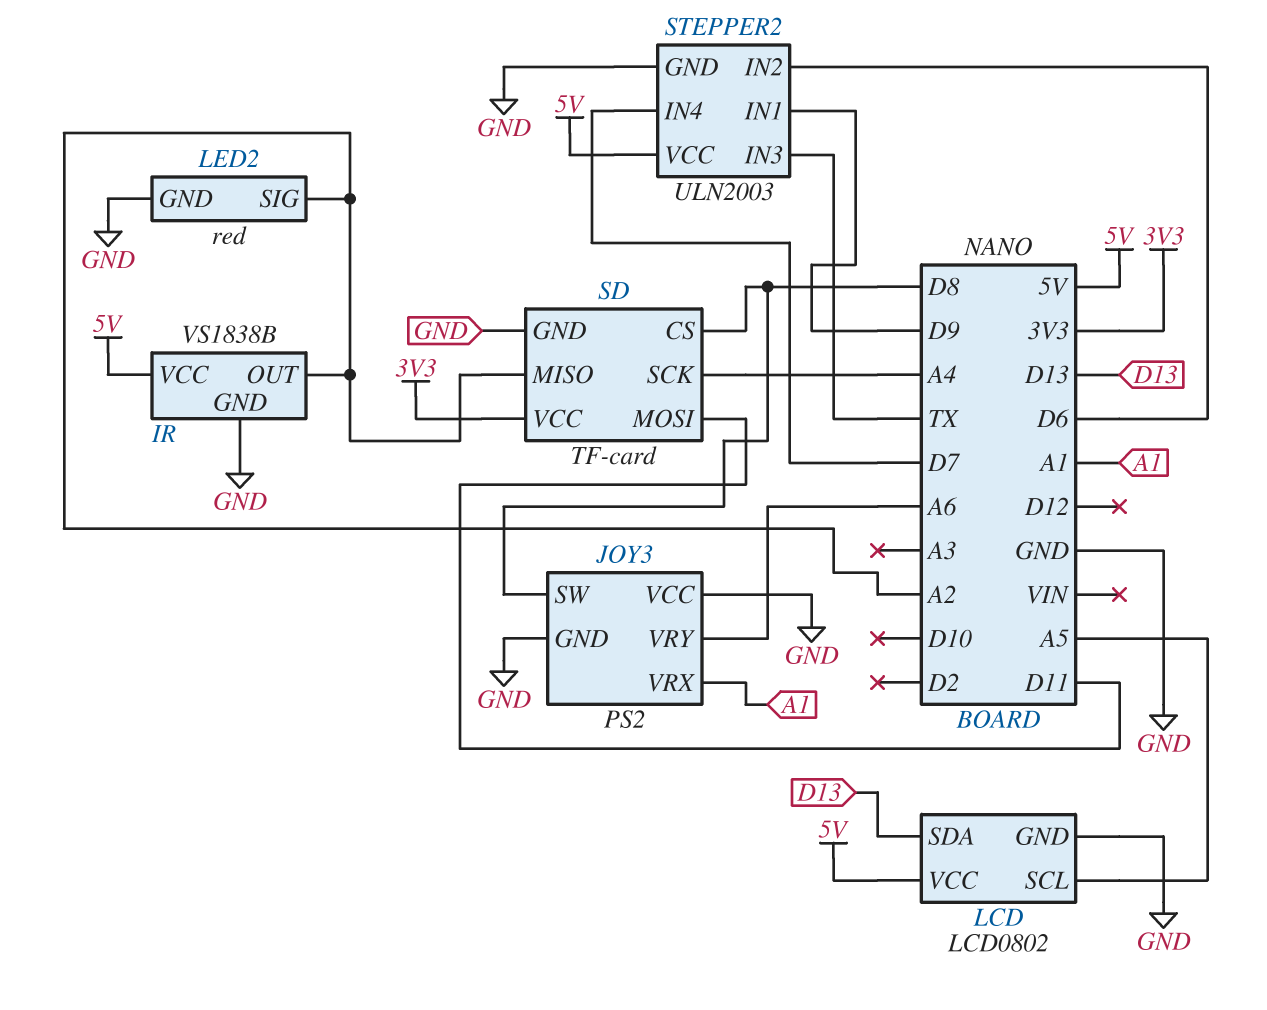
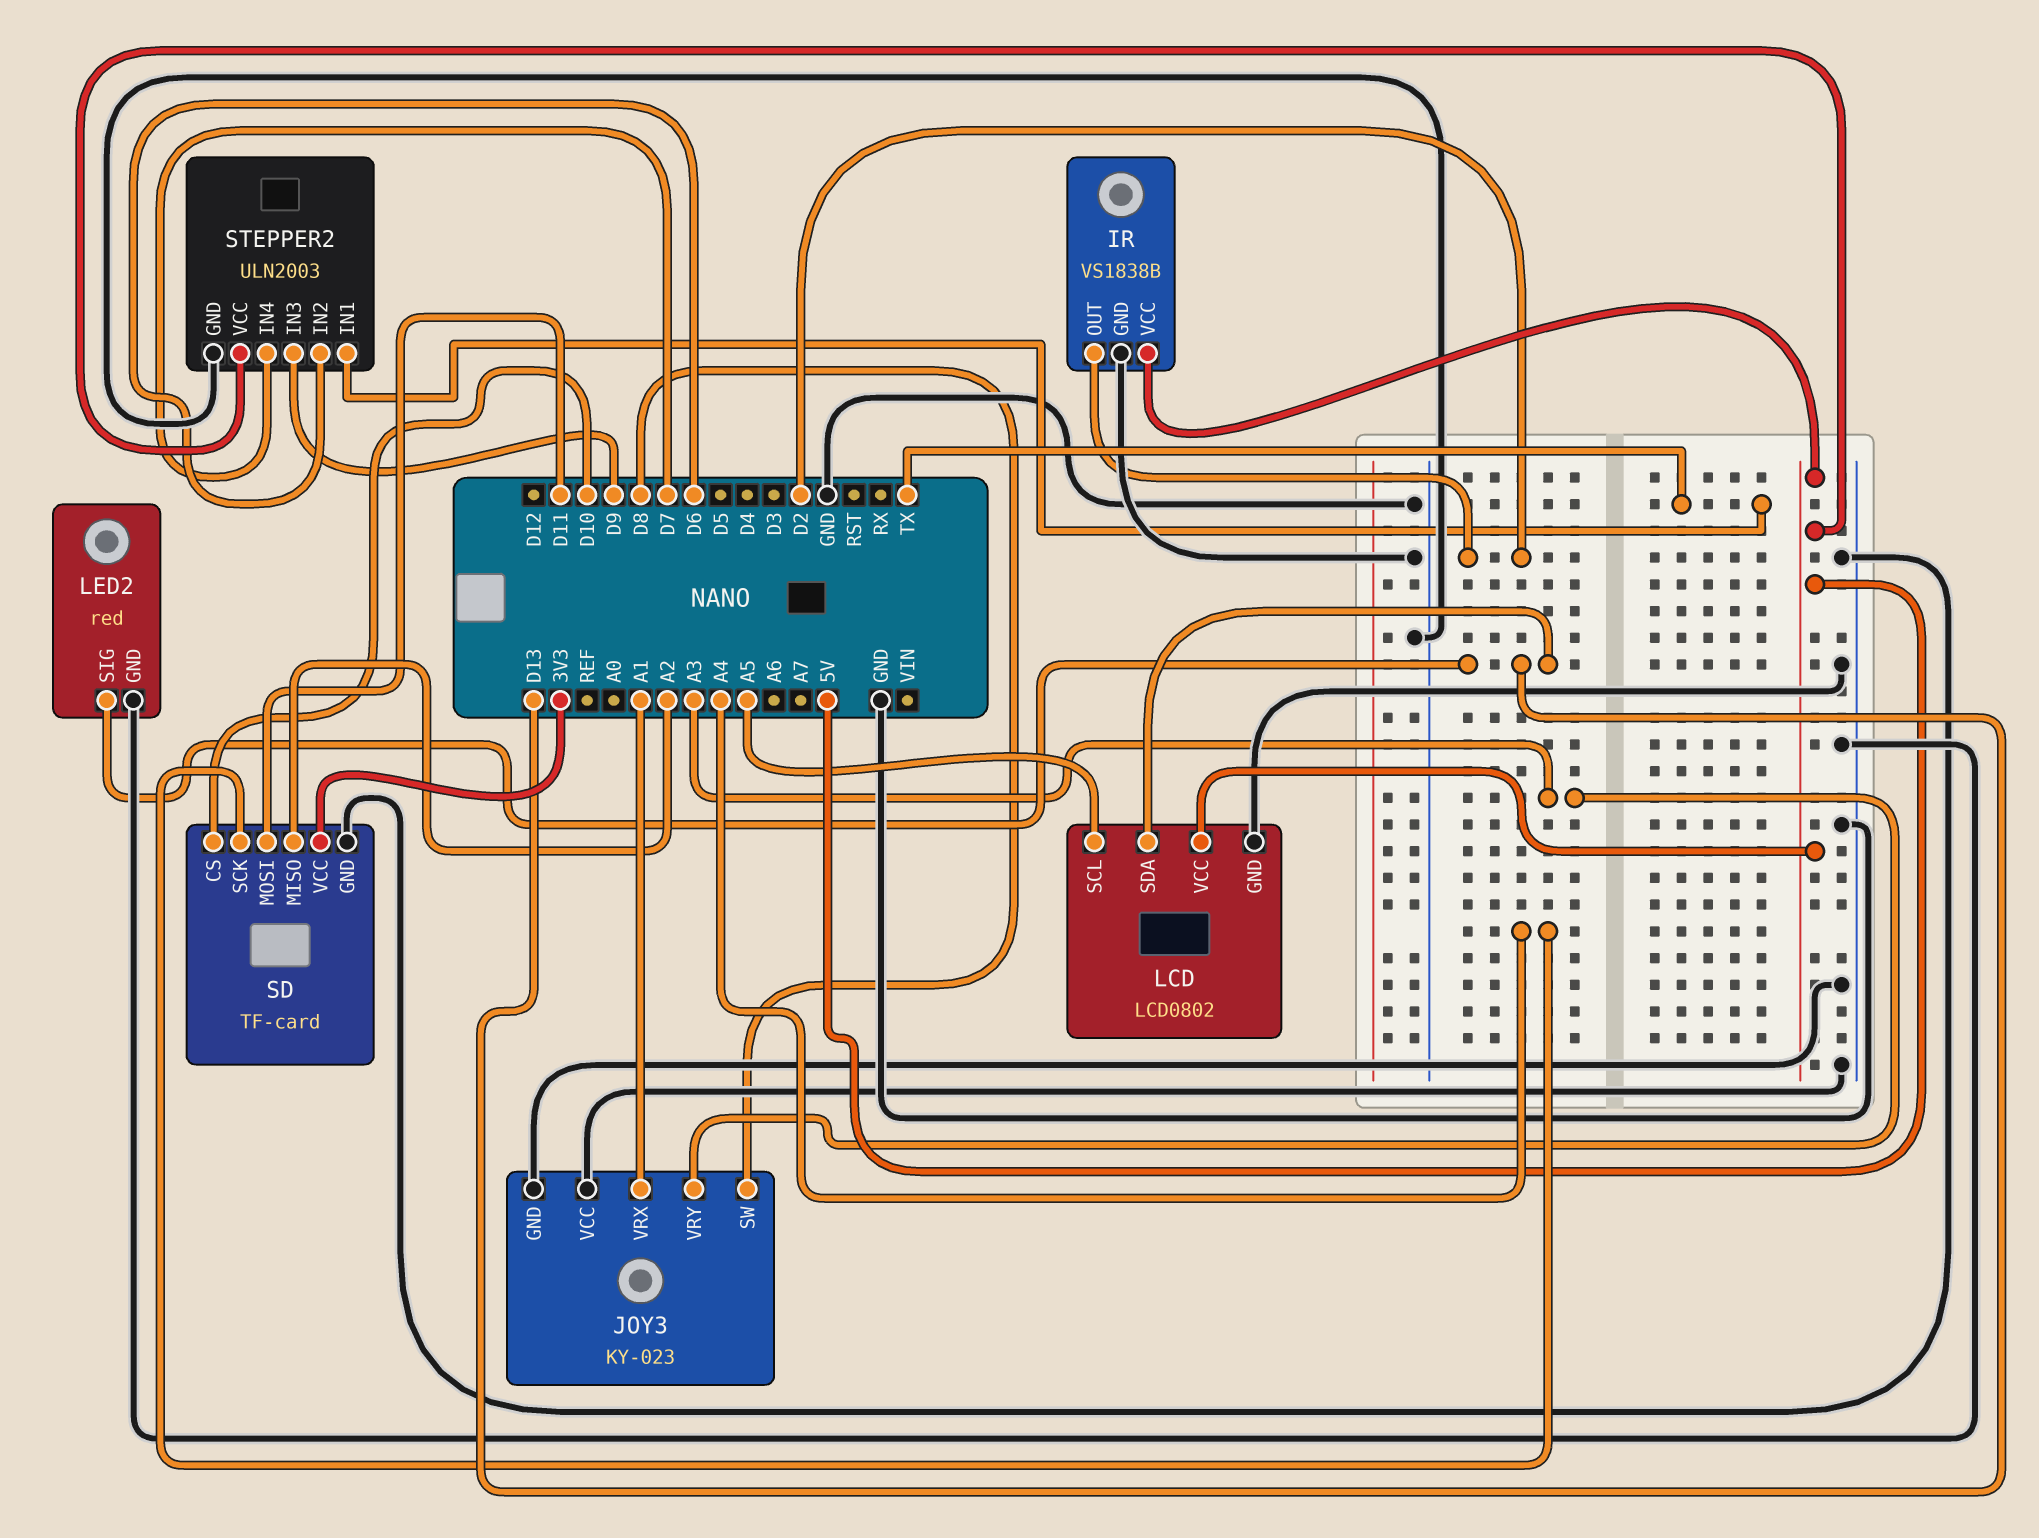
IR pin OUT: A2 -> D2
JOY3: PS2 -> KY-023
JOY3 pin VRY: A6 -> A3
LED2 pin SIG: A2 -> D13
SD pin CS: D8 -> D10
STEPPER2 pin IN1: D9 -> TX
STEPPER2 pin IN3: TX -> D9

